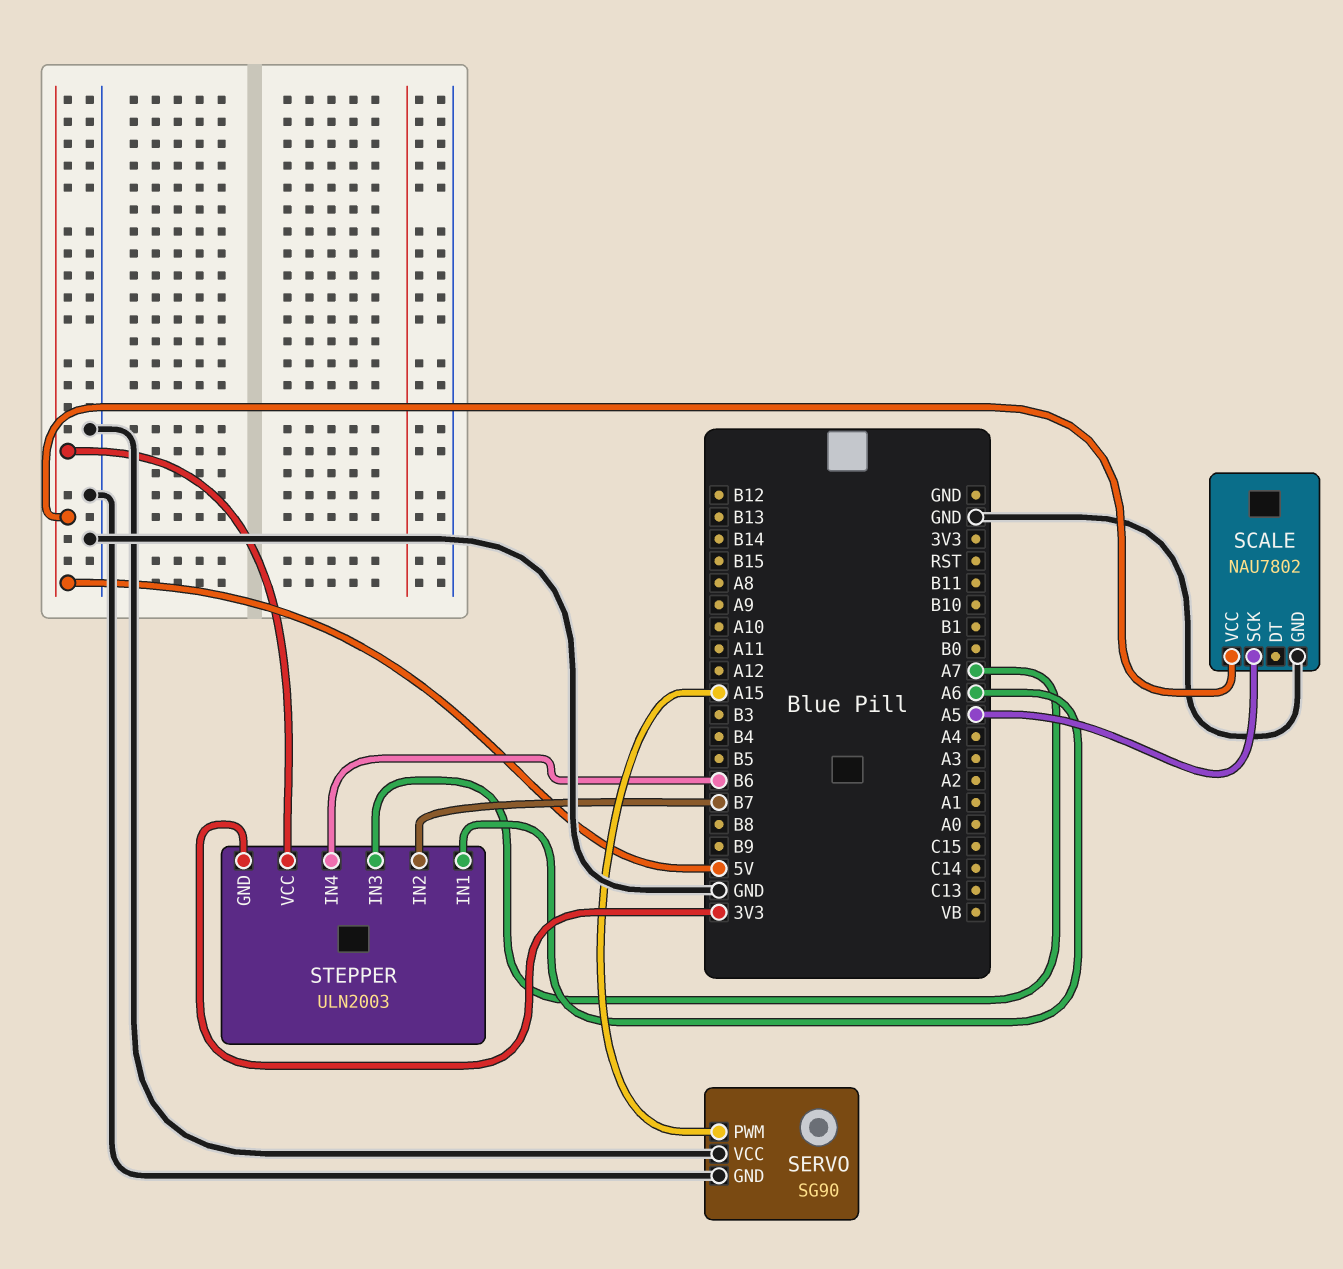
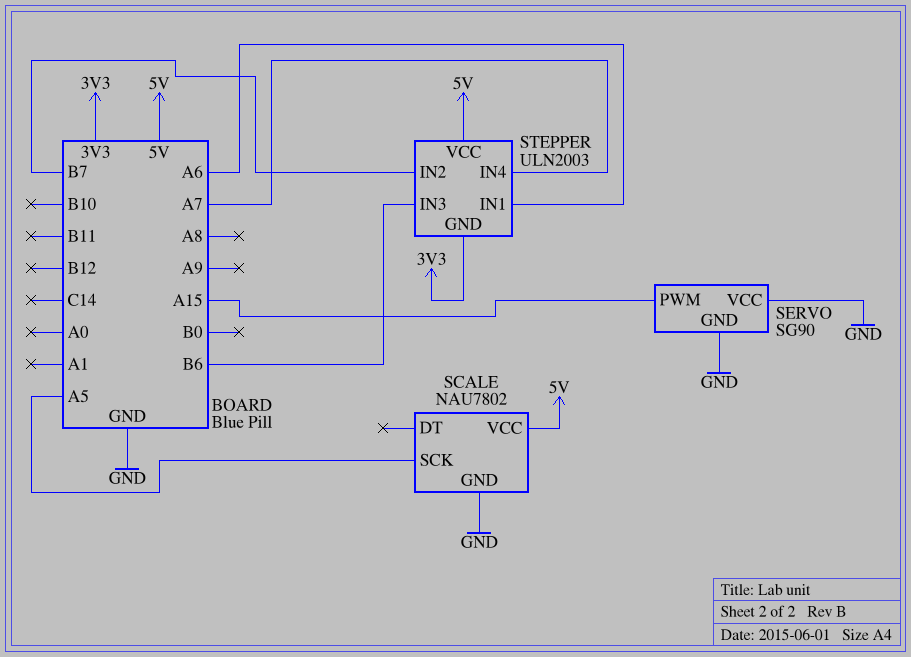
STEPPER pin IN3: A7 -> B6
STEPPER pin IN4: B6 -> A7

